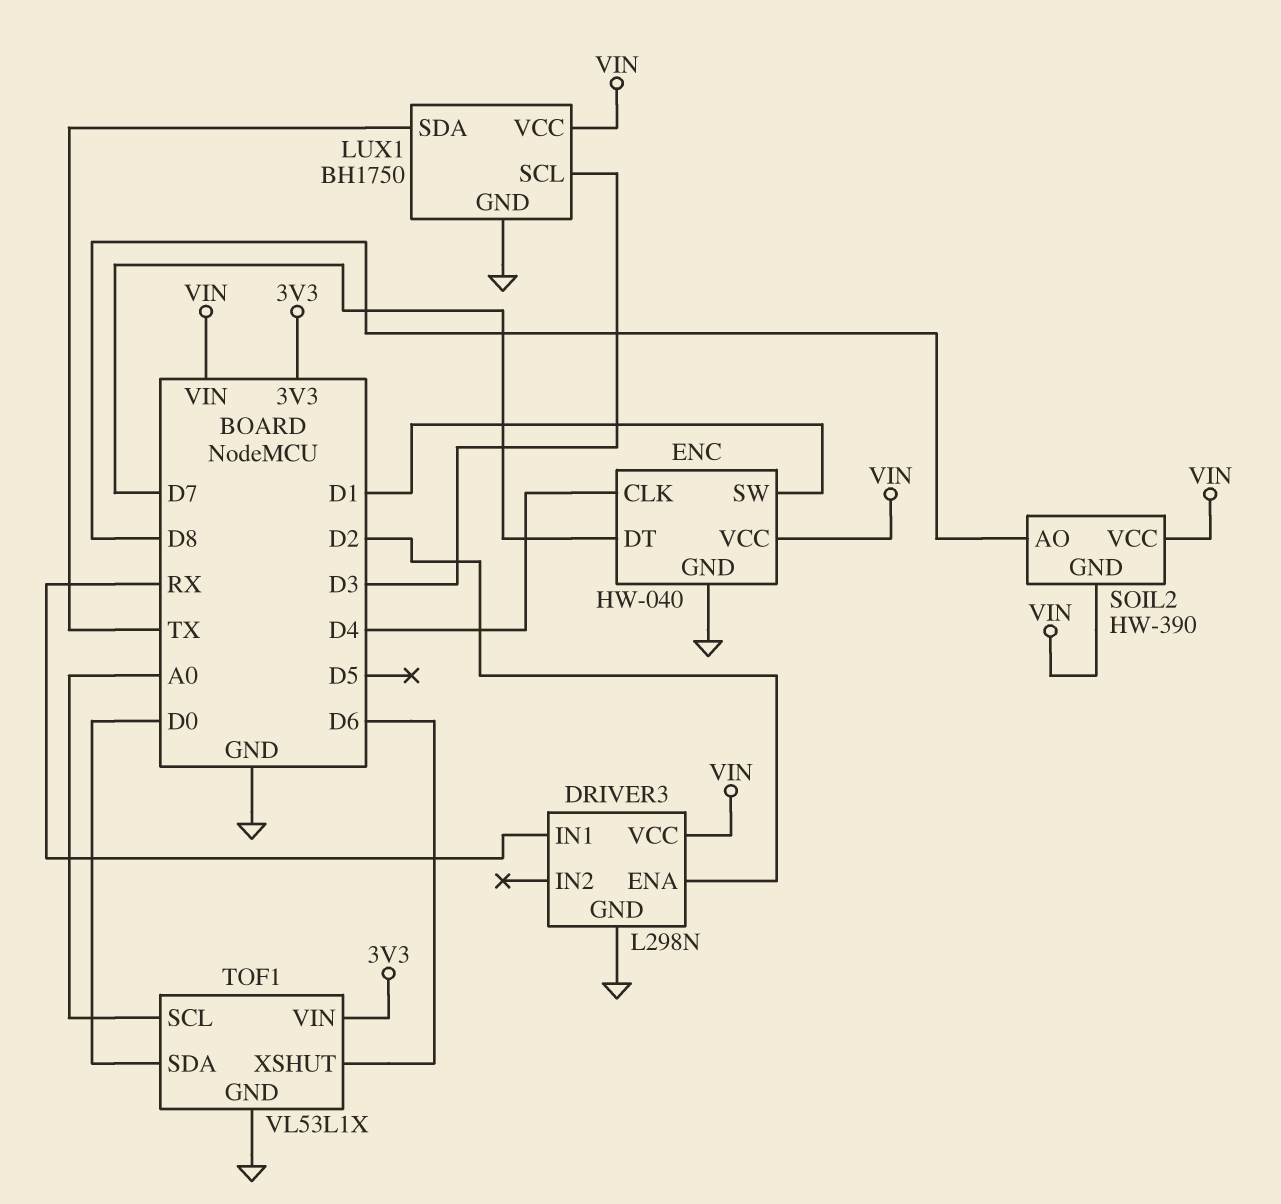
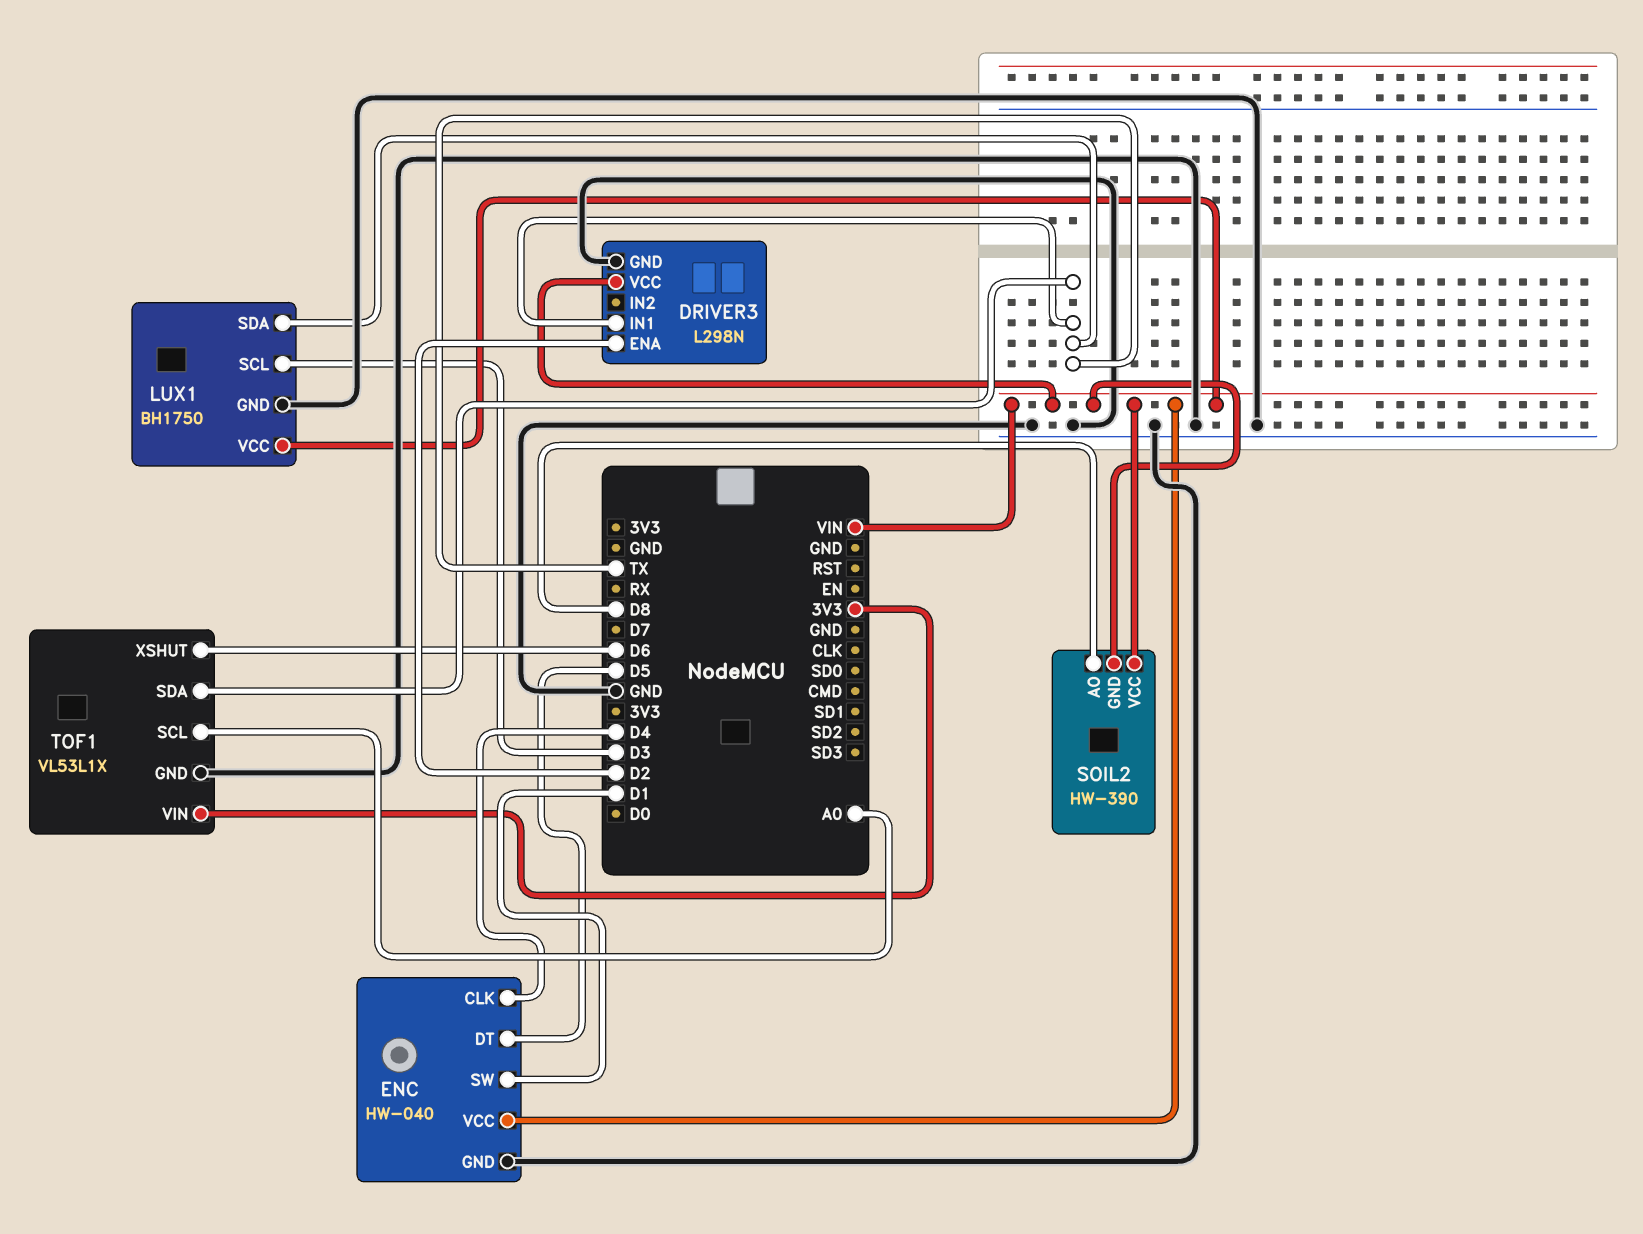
DRIVER3 pin IN1: RX -> TX
ENC pin DT: D7 -> D5
TOF1 pin SDA: D0 -> TX

